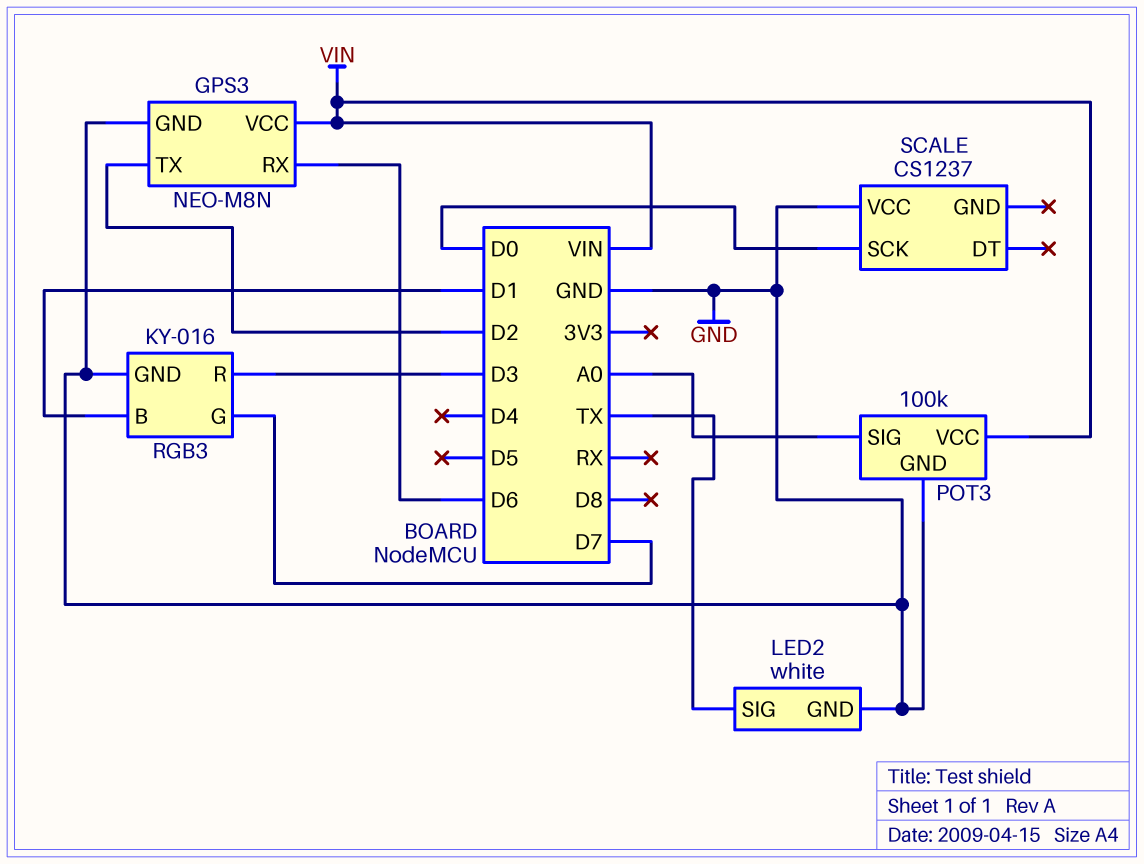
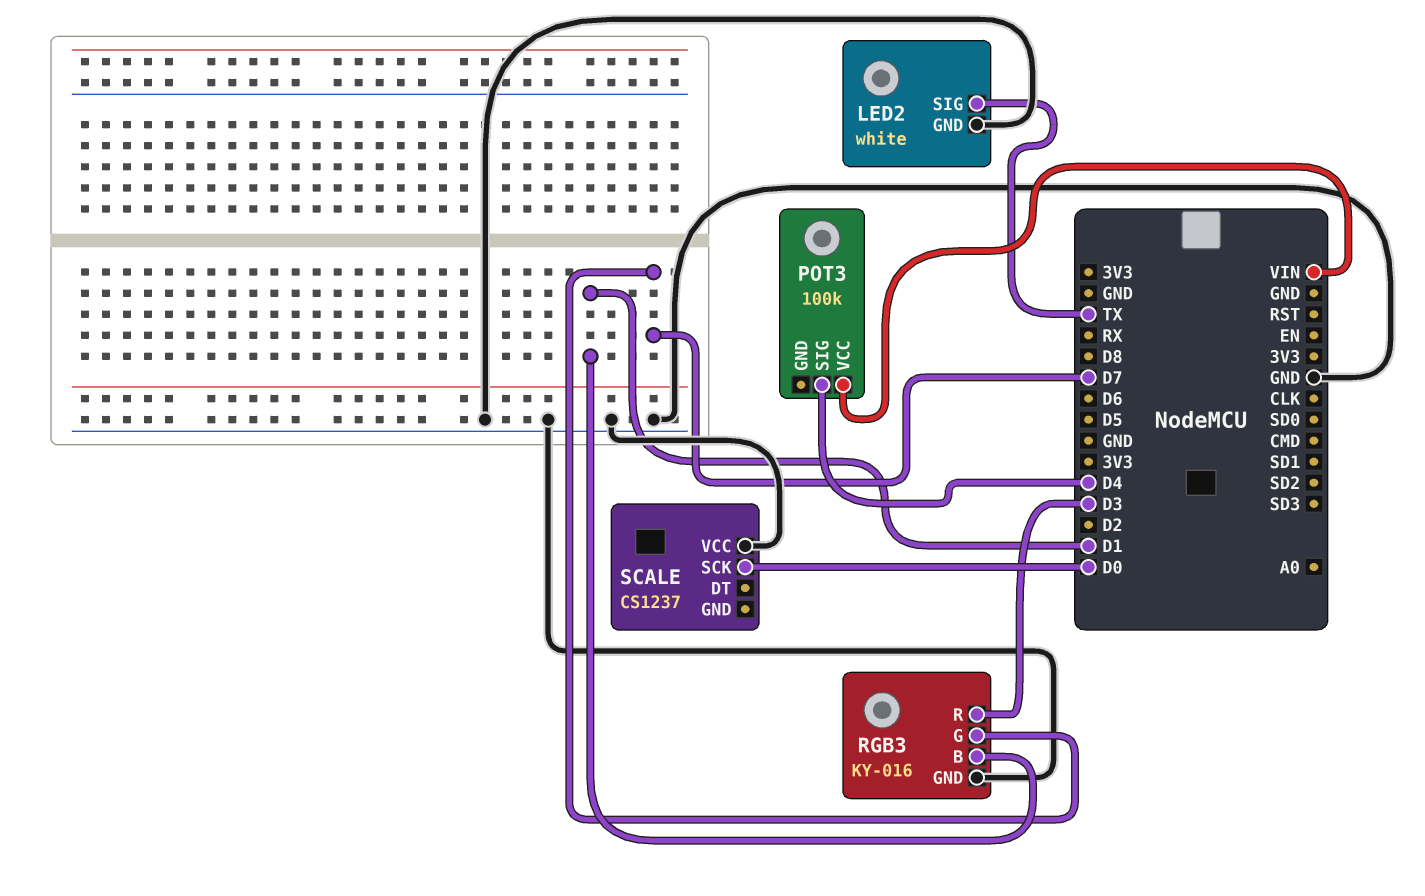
GPS3: NEO-M8N -> none
GPS3 pin GND: GND -> none
GPS3 pin RX: D6 -> none
GPS3 pin TX: D2 -> none
GPS3 pin VCC: VIN -> none
POT3 pin GND: GND -> none
POT3 pin SIG: A0 -> D4

